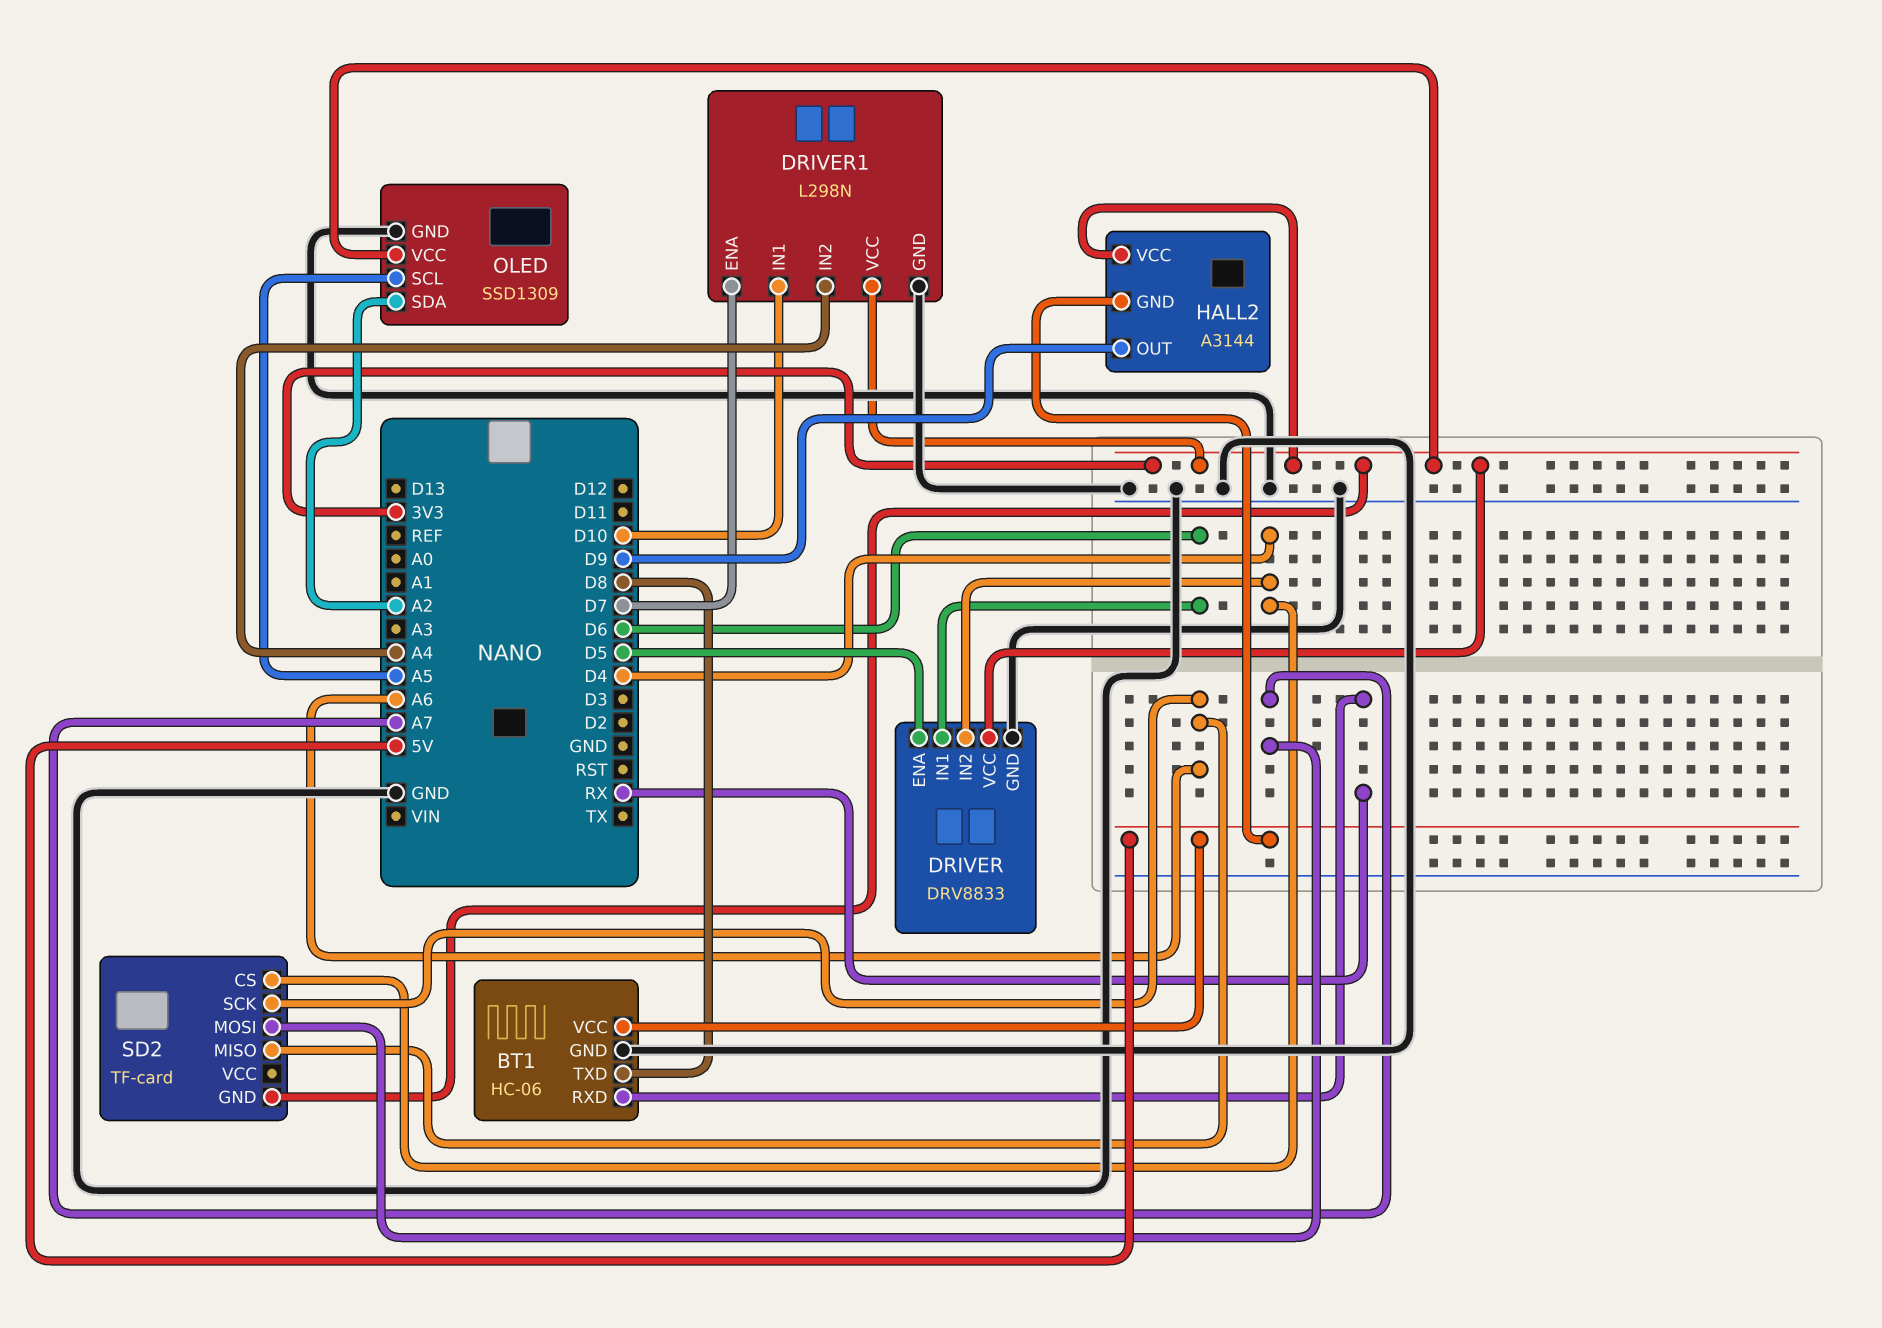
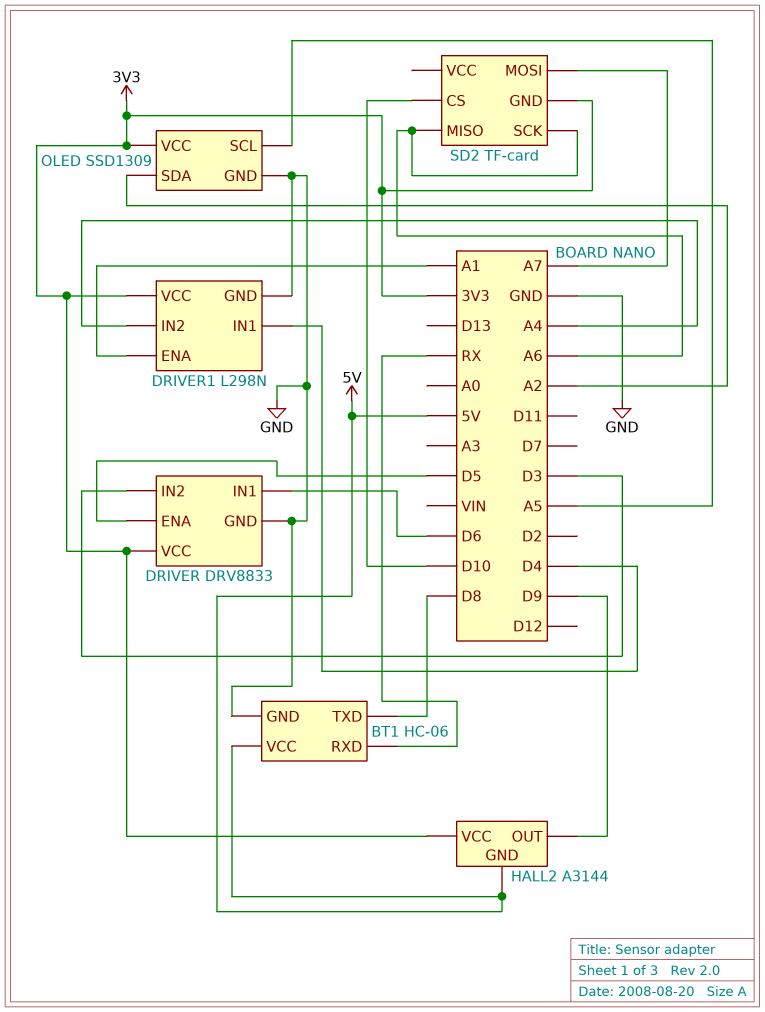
DRIVER pin IN2: D4 -> D3
DRIVER1 pin ENA: D7 -> A1
DRIVER1 pin IN1: D10 -> D4
SD2 pin CS: D4 -> D10

